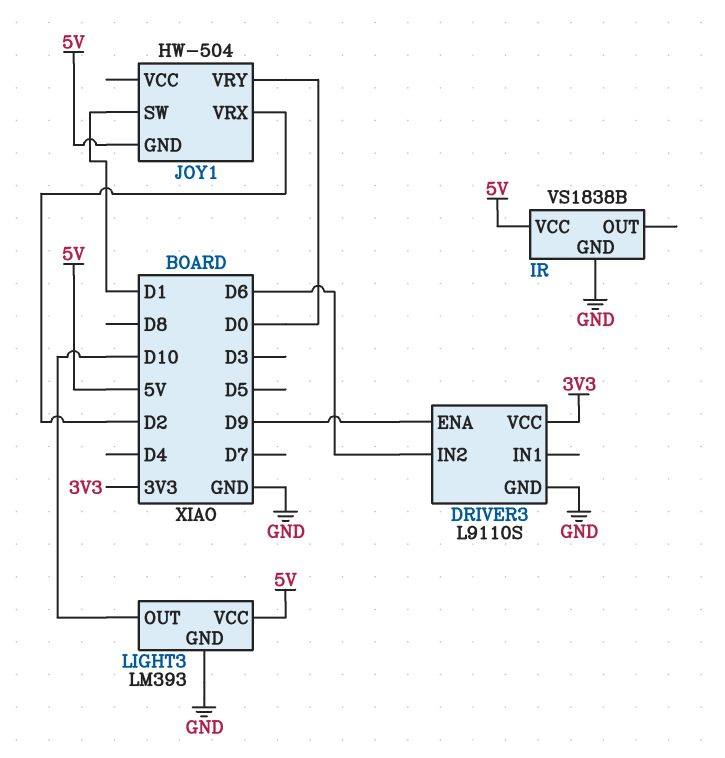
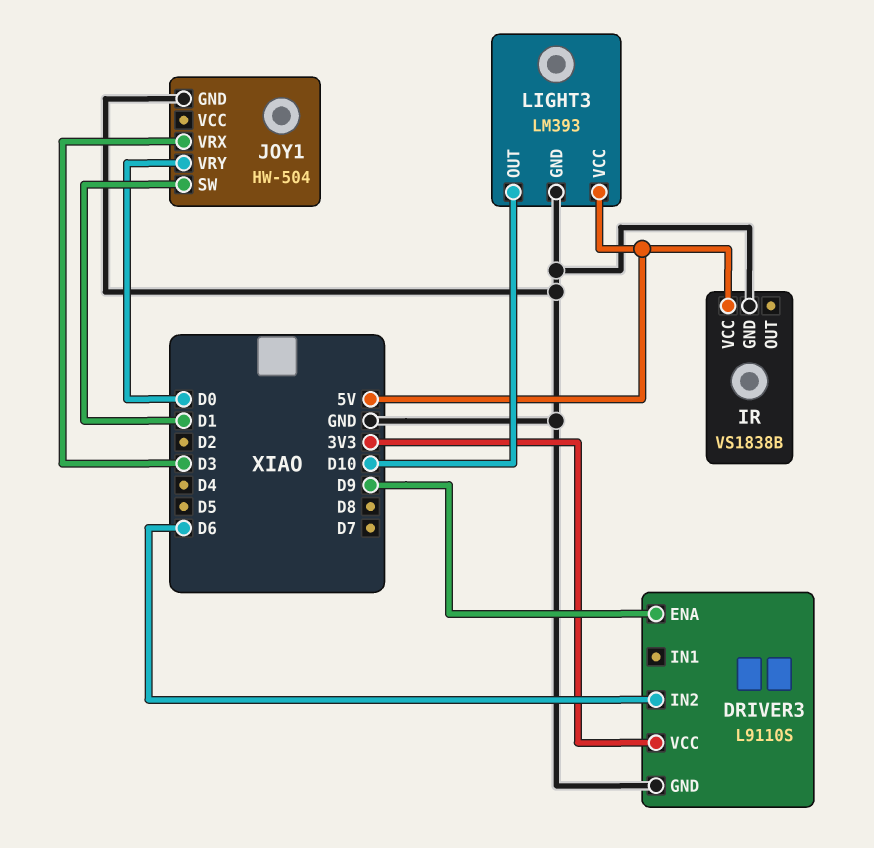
JOY1 pin GND: 5V -> GND
JOY1 pin VRX: D2 -> D3

